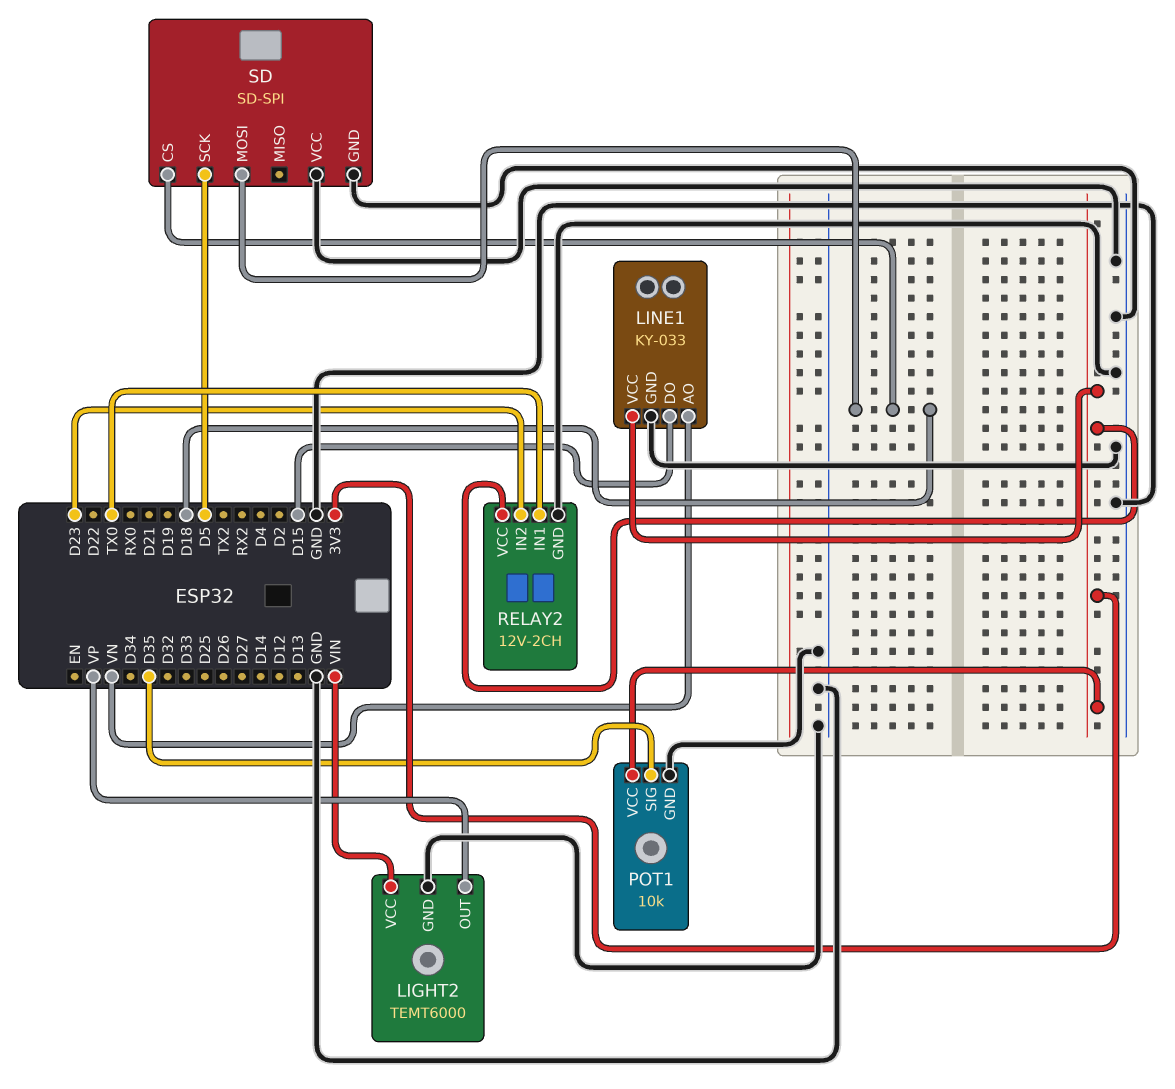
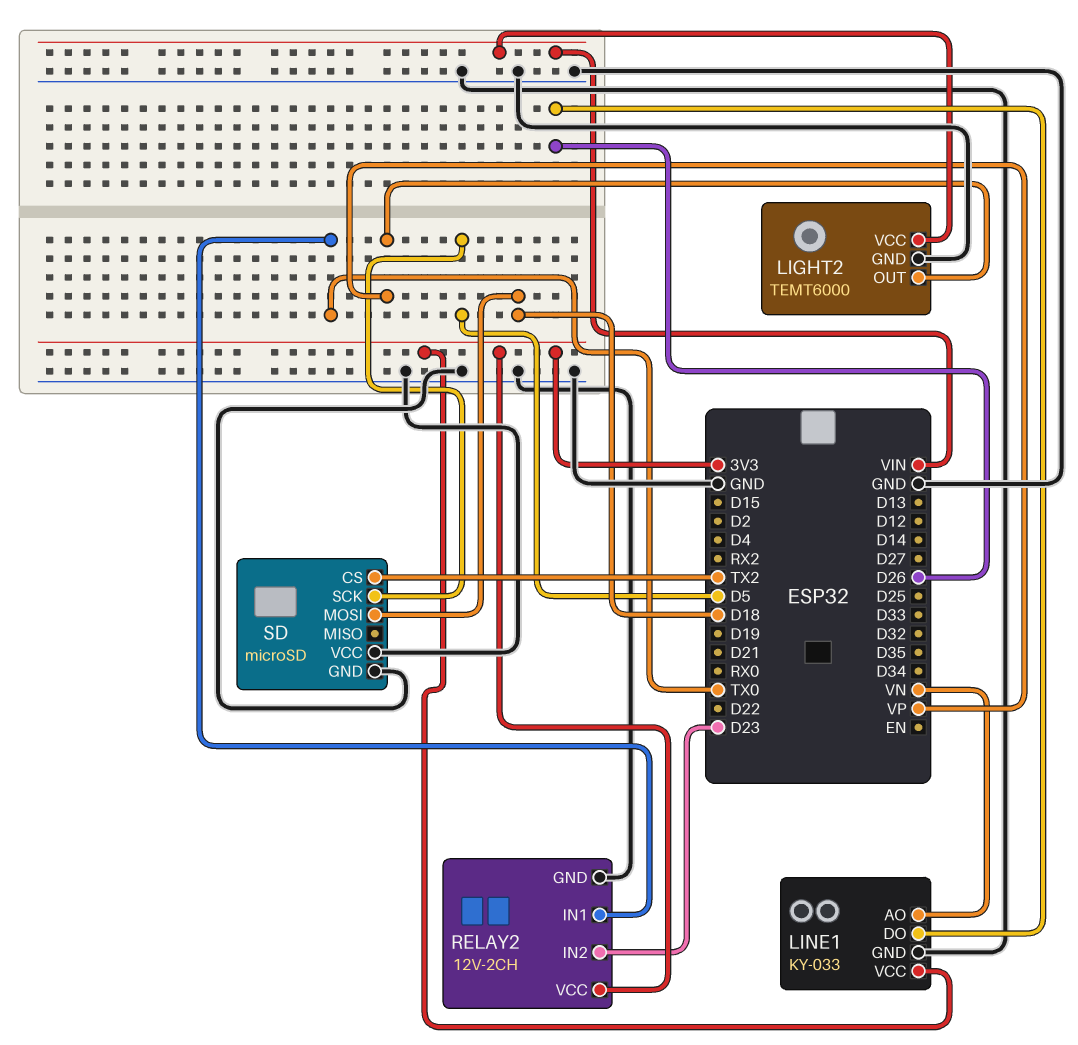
LINE1 pin DO: D15 -> D26
POT1: 10k -> none
POT1 pin GND: GND -> none
POT1 pin SIG: D35 -> none
POT1 pin VCC: 3V3 -> none
SD: SD-SPI -> microSD
SD pin CS: D18 -> TX2

